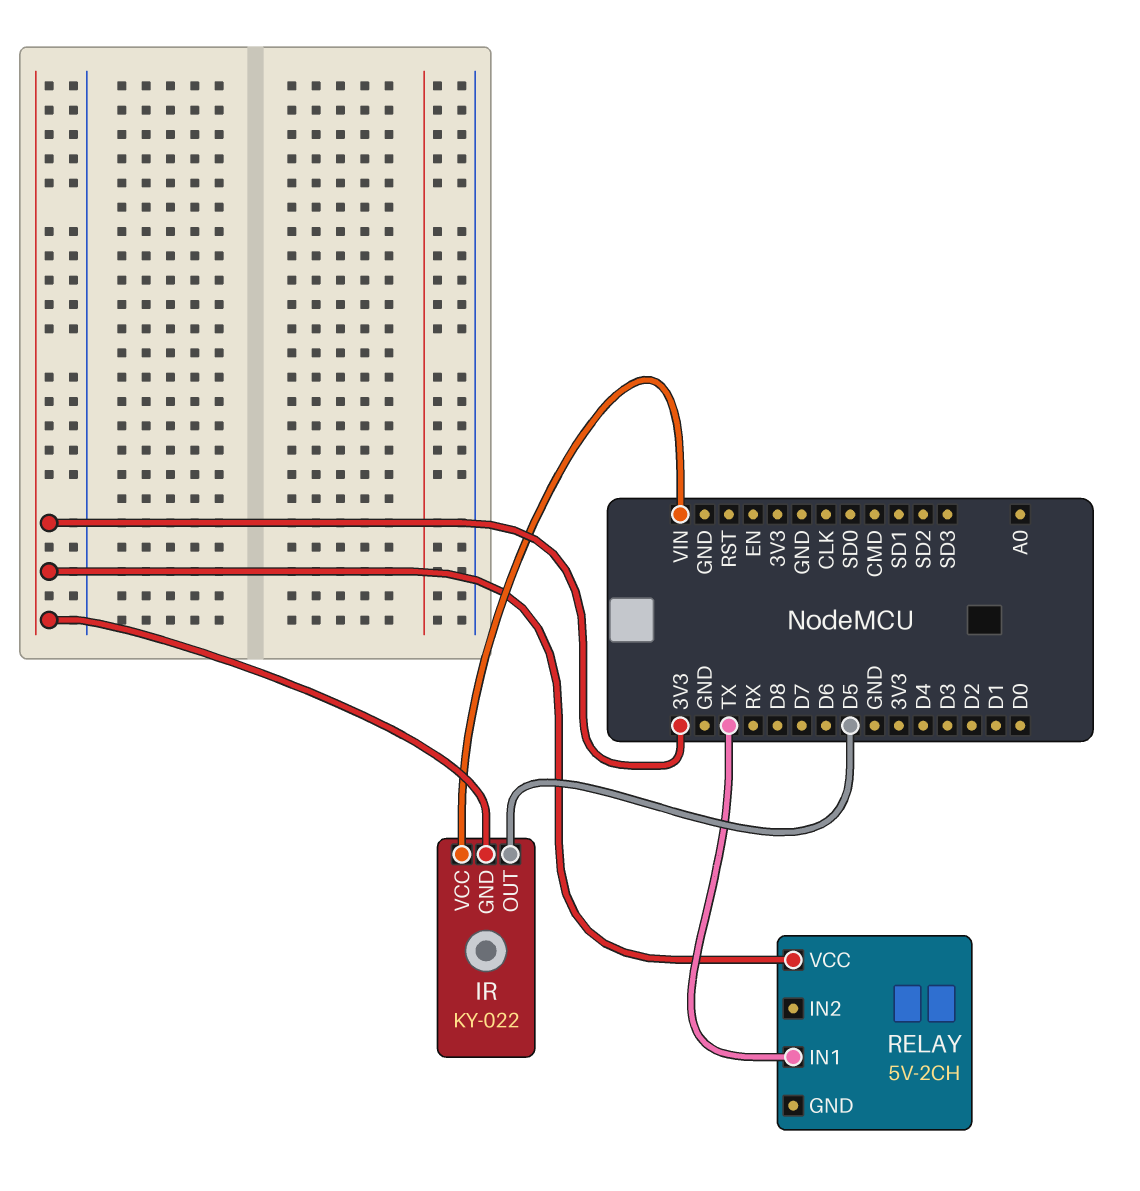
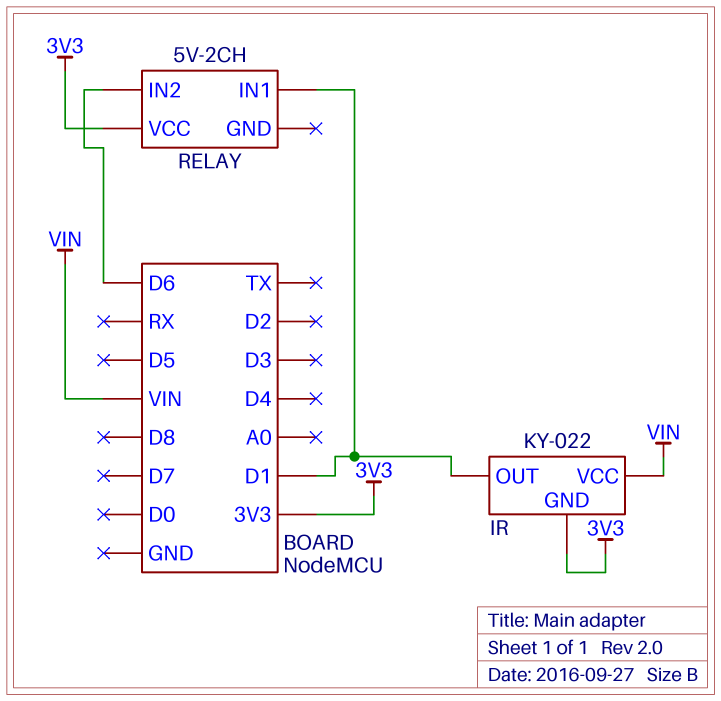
IR pin OUT: D5 -> D1
RELAY pin IN1: TX -> D1
RELAY pin IN2: none -> D6

